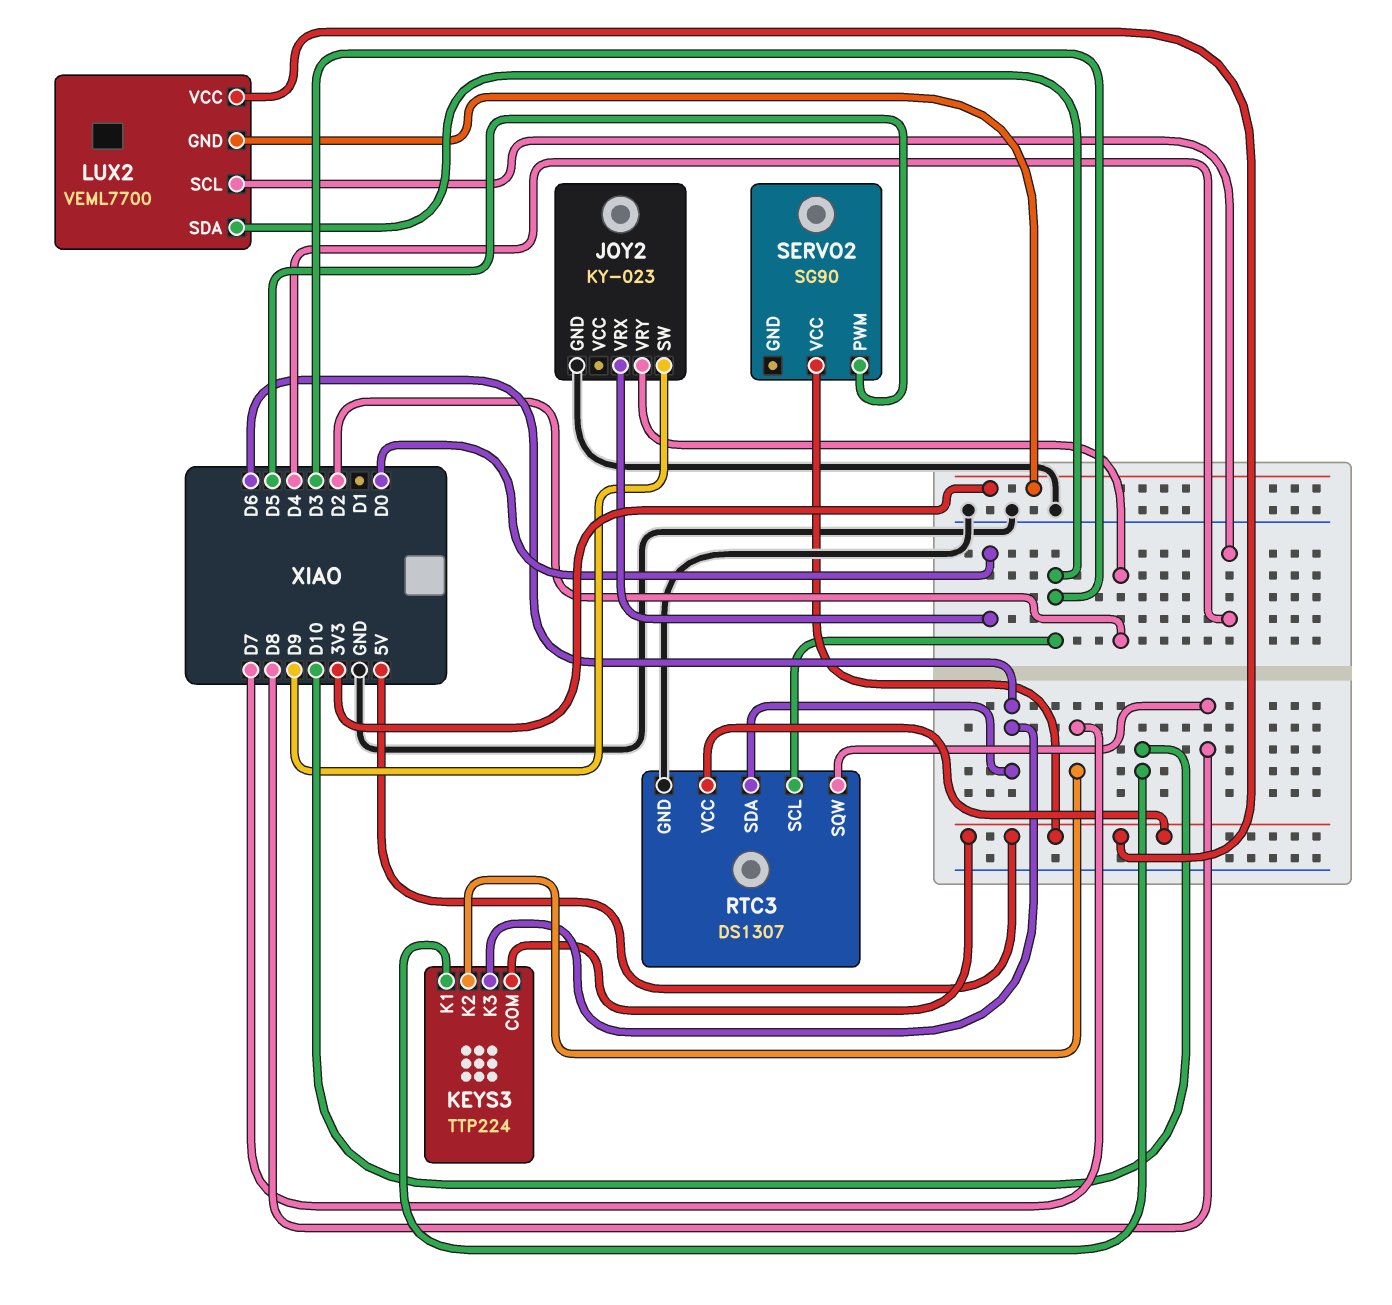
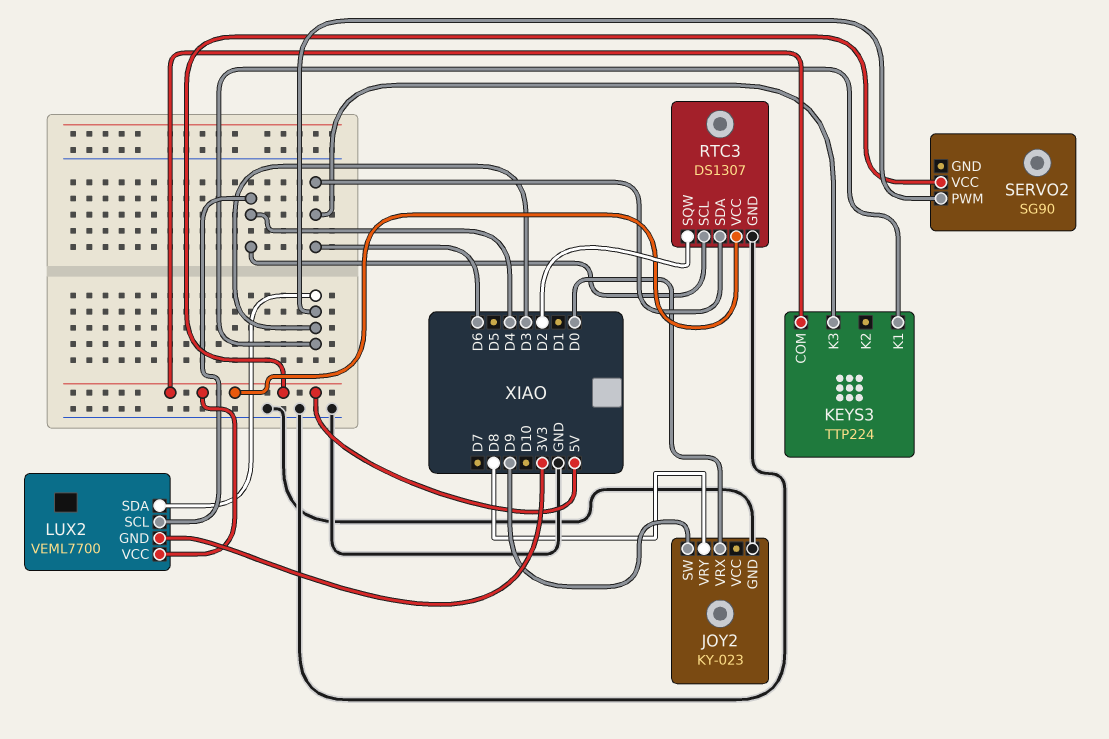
JOY2 pin VRY: D2 -> D8
KEYS3 pin K1: D10 -> D3
KEYS3 pin K2: D7 -> none
RTC3 pin SCL: D3 -> D4
RTC3 pin SQW: D8 -> D2
SERVO2 pin PWM: D5 -> D3

